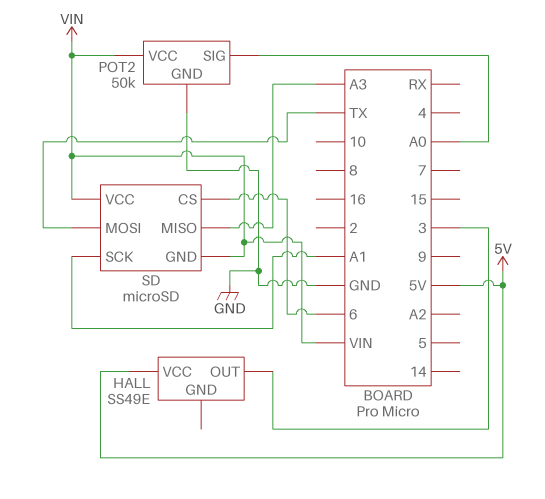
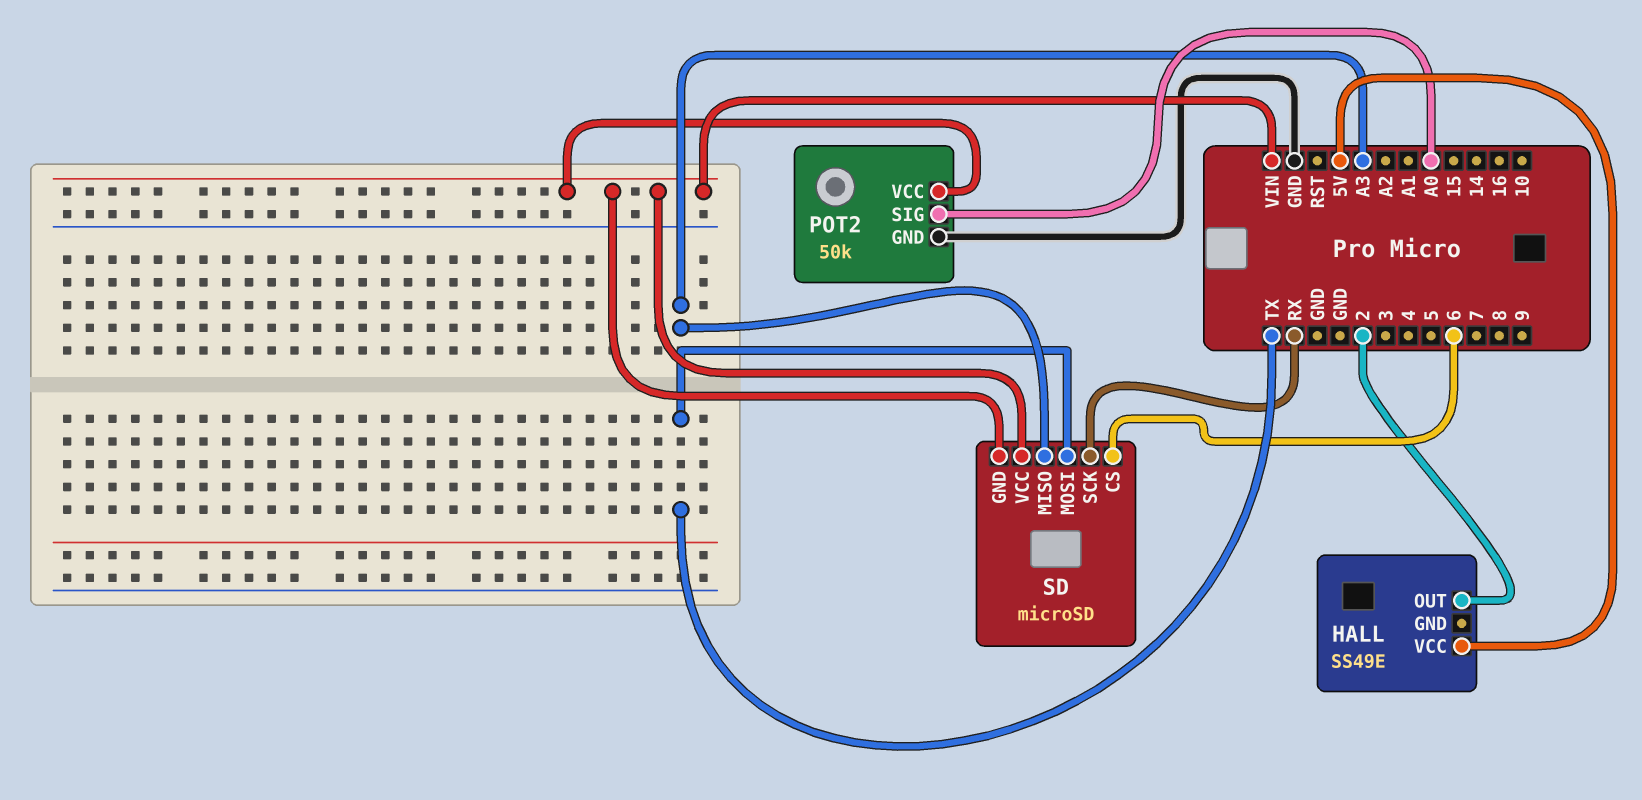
HALL pin OUT: 3 -> 2
SD pin SCK: A1 -> RX

